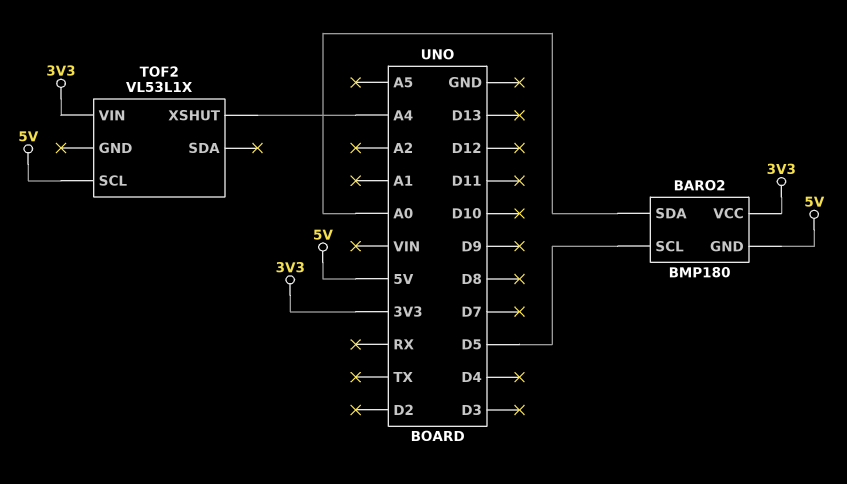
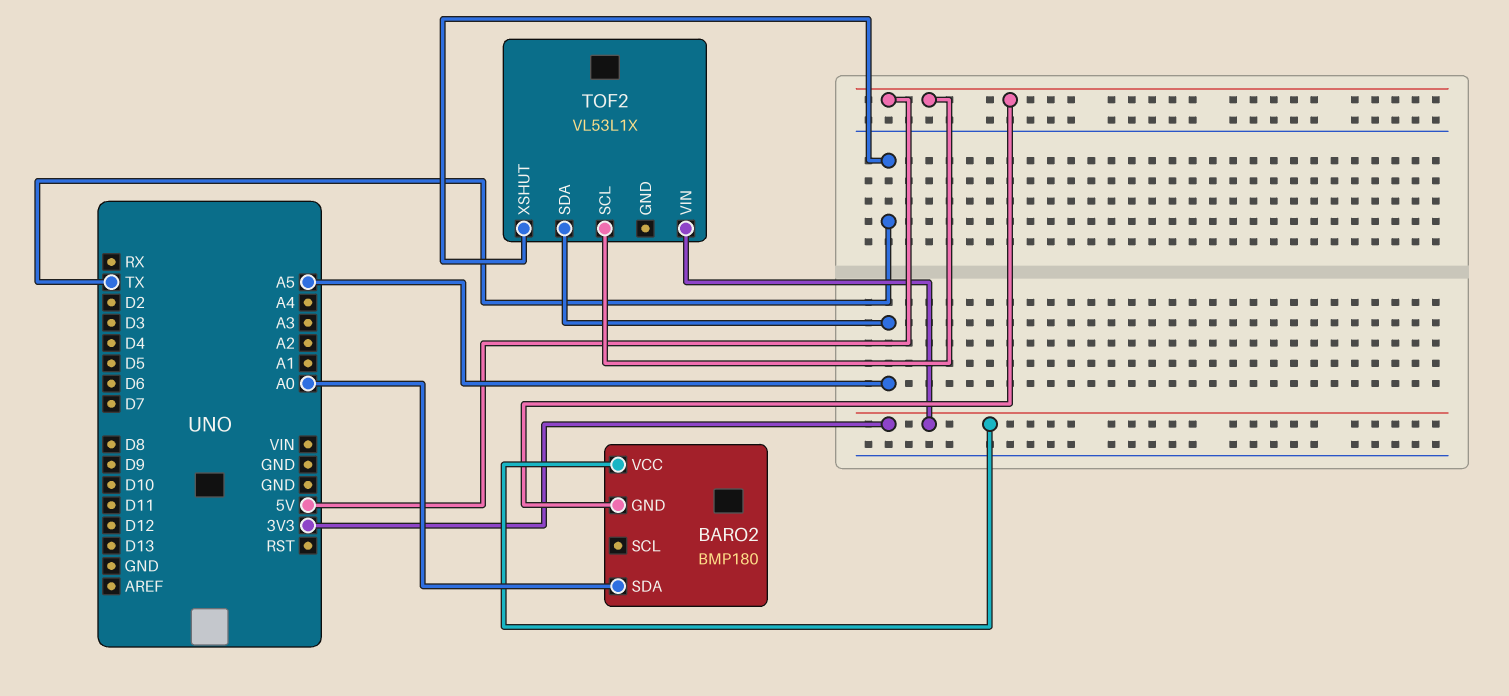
BARO2 pin SCL: D5 -> none
TOF2 pin SDA: none -> A5
TOF2 pin XSHUT: A4 -> TX

